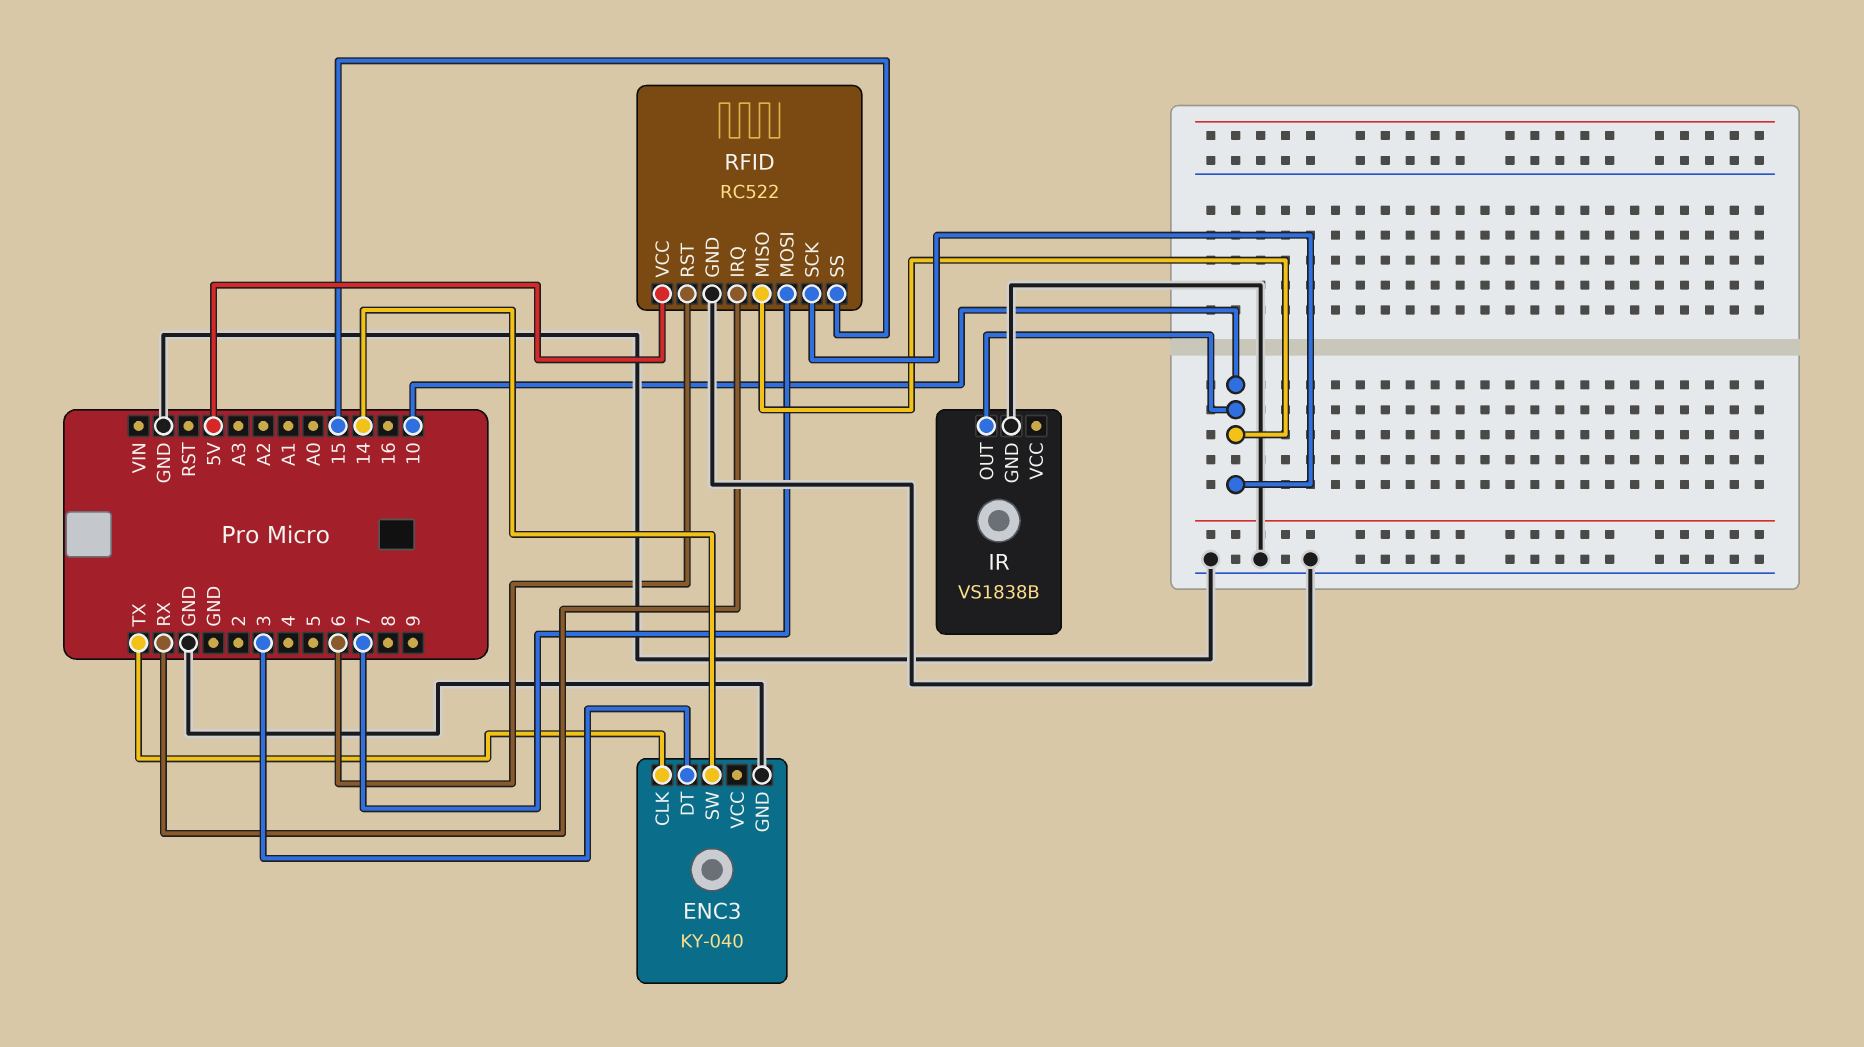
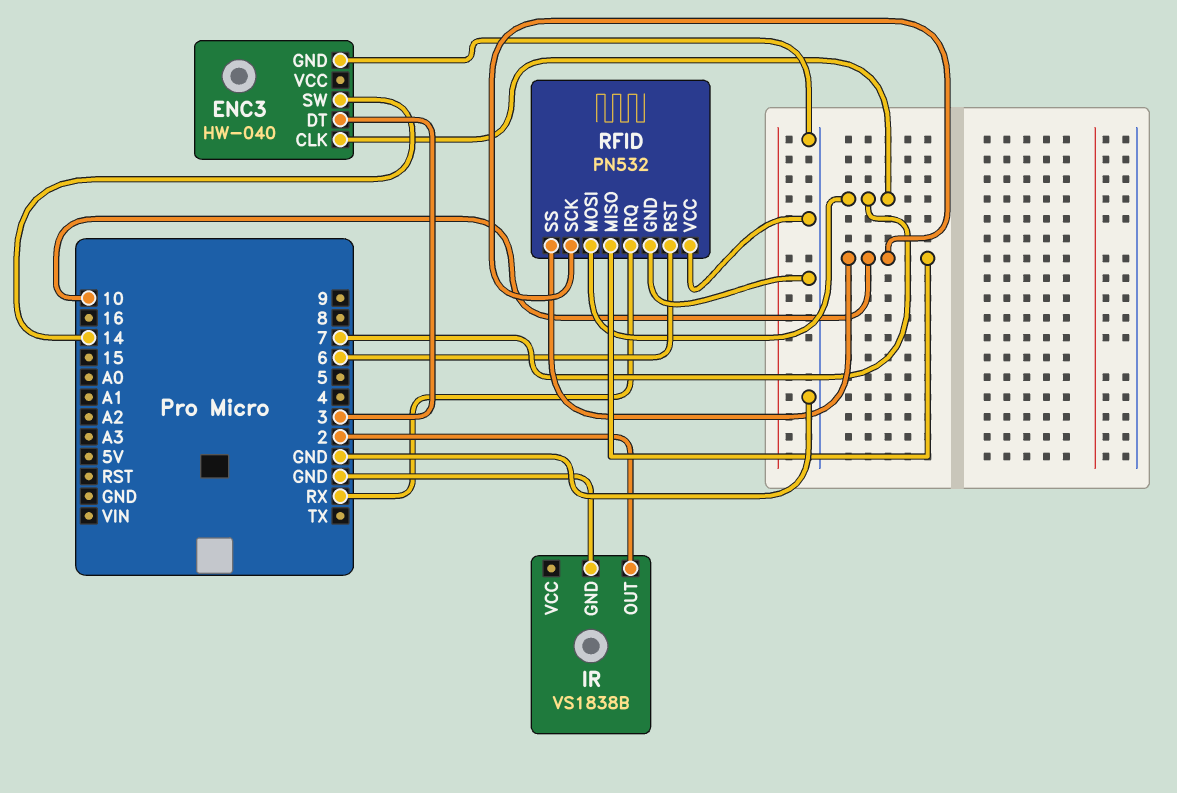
ENC3: KY-040 -> HW-040
ENC3 pin CLK: TX -> 7
IR pin OUT: 10 -> 2
RFID: RC522 -> PN532
RFID pin SS: 15 -> 10
RFID pin VCC: 5V -> GND

